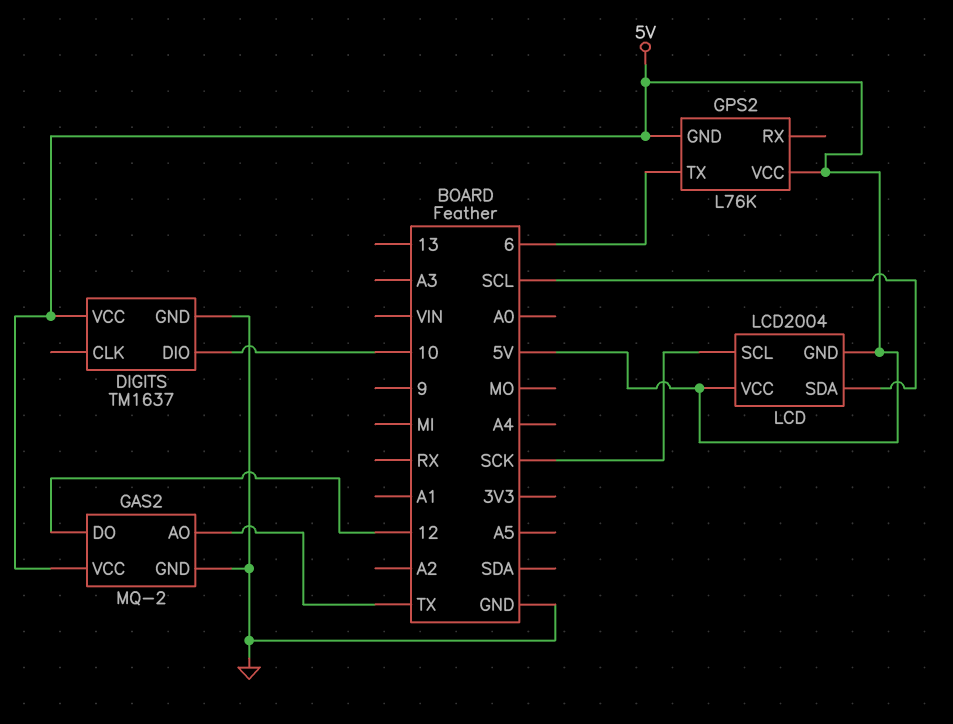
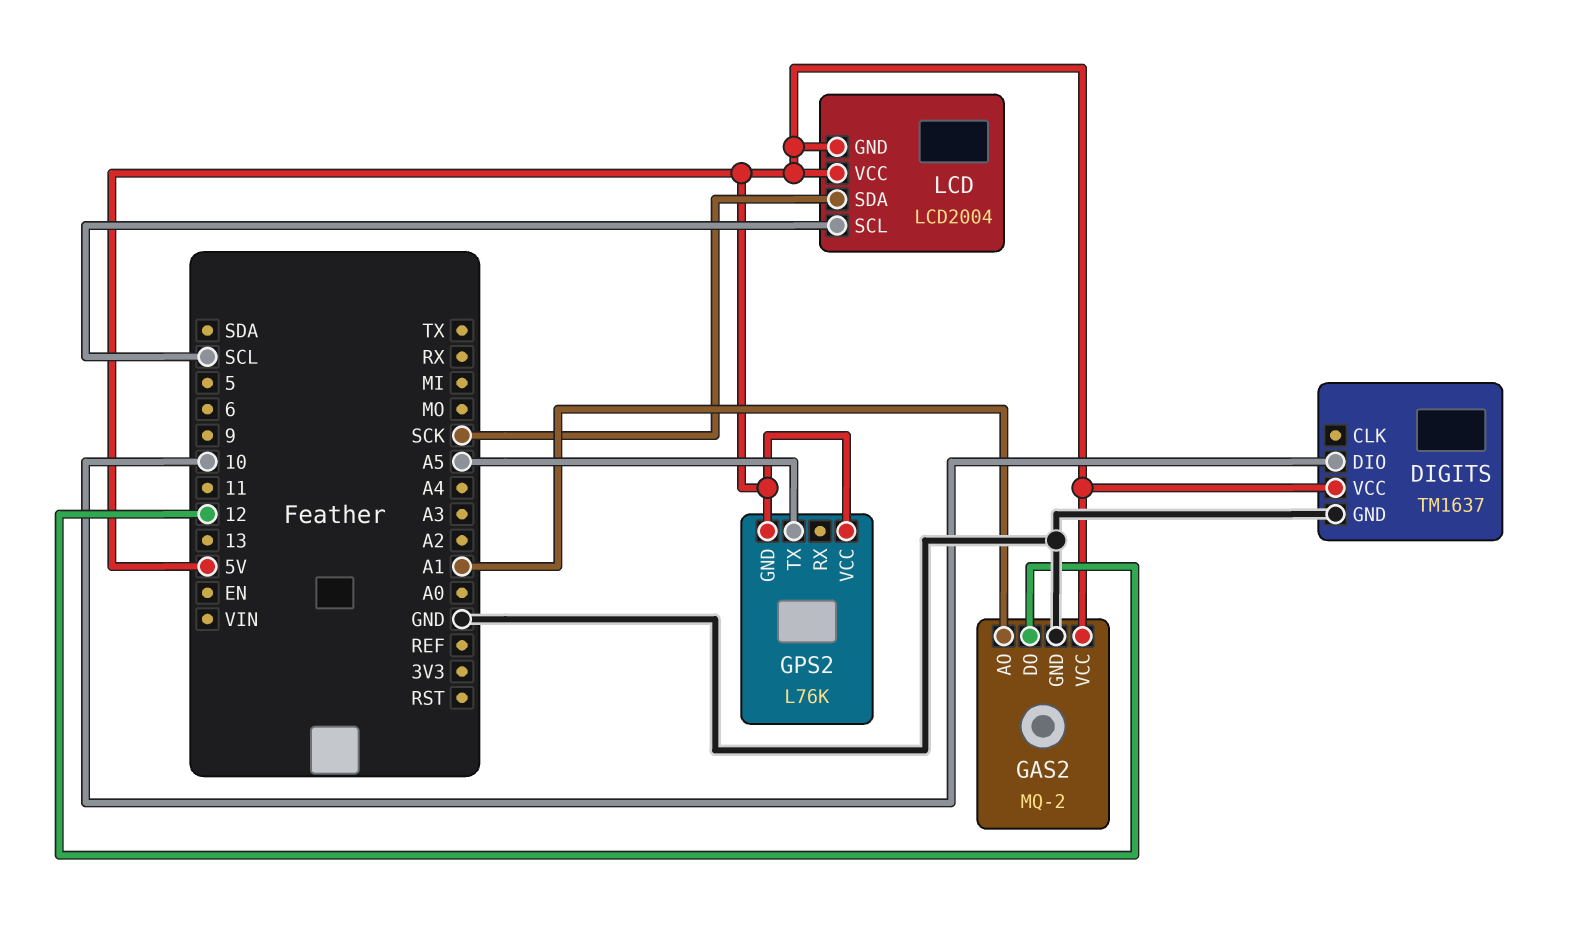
GAS2 pin AO: TX -> A1
GPS2 pin TX: 6 -> A5
LCD pin SCL: SCK -> SCL
LCD pin SDA: SCL -> SCK

